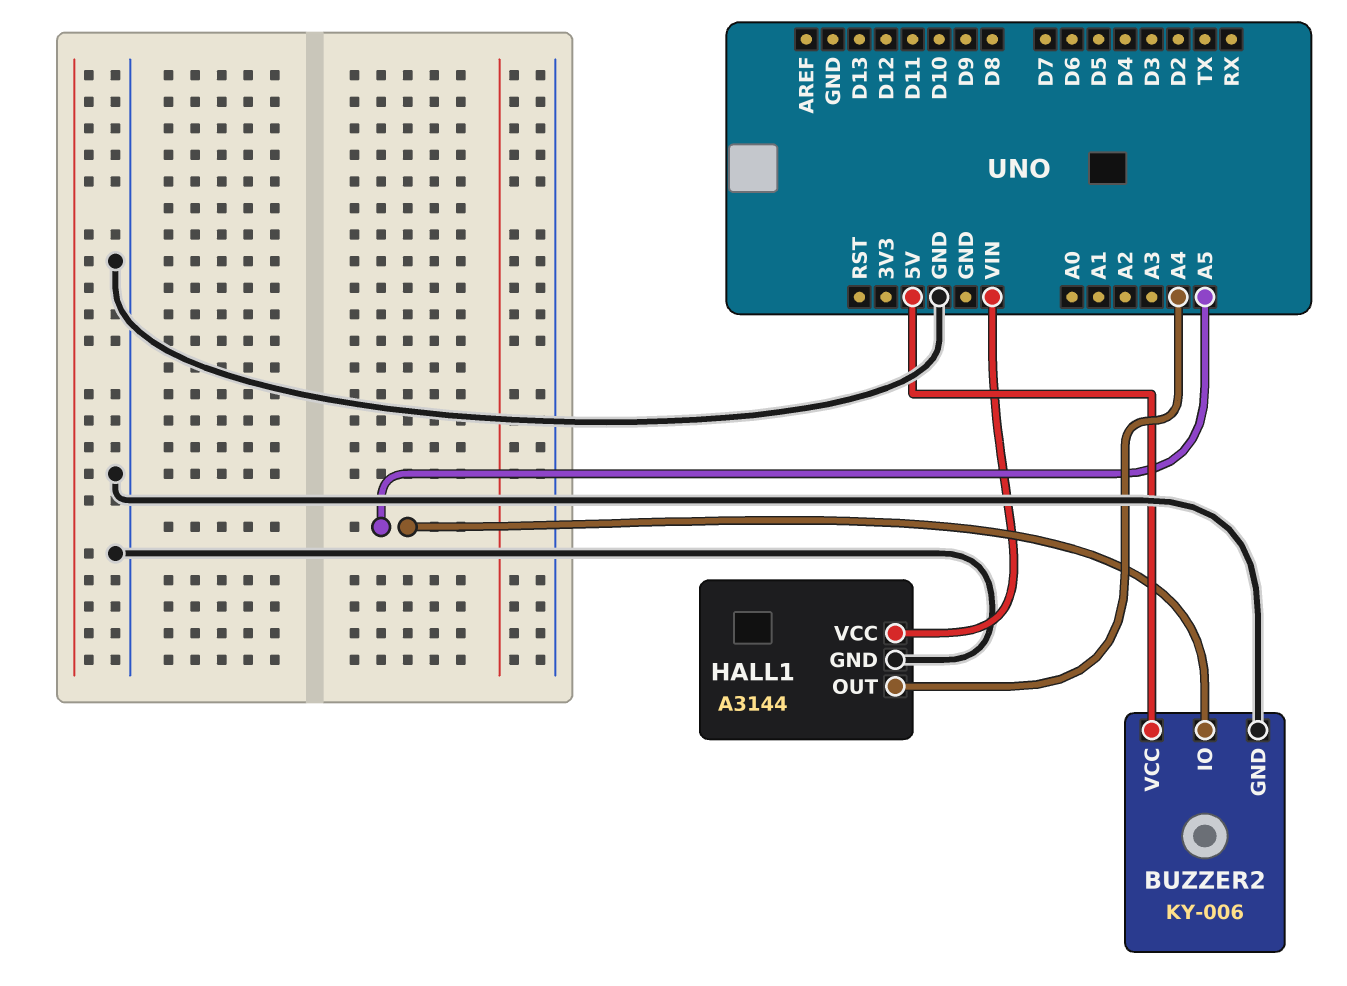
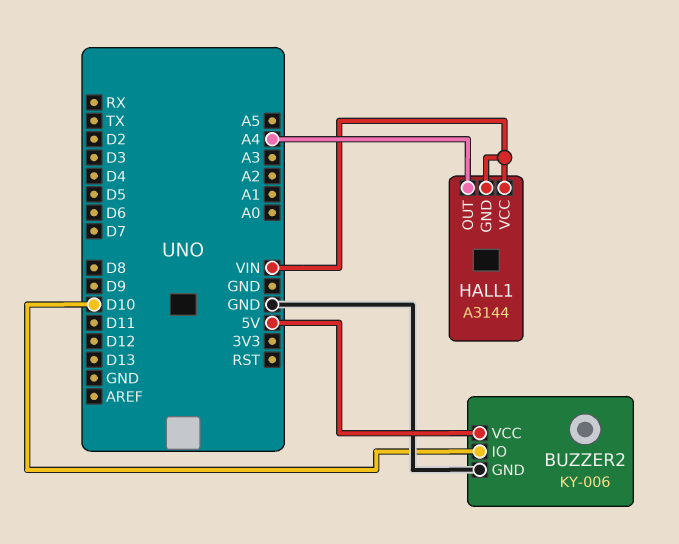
BUZZER2 pin IO: A5 -> D10
HALL1 pin GND: GND -> VIN

